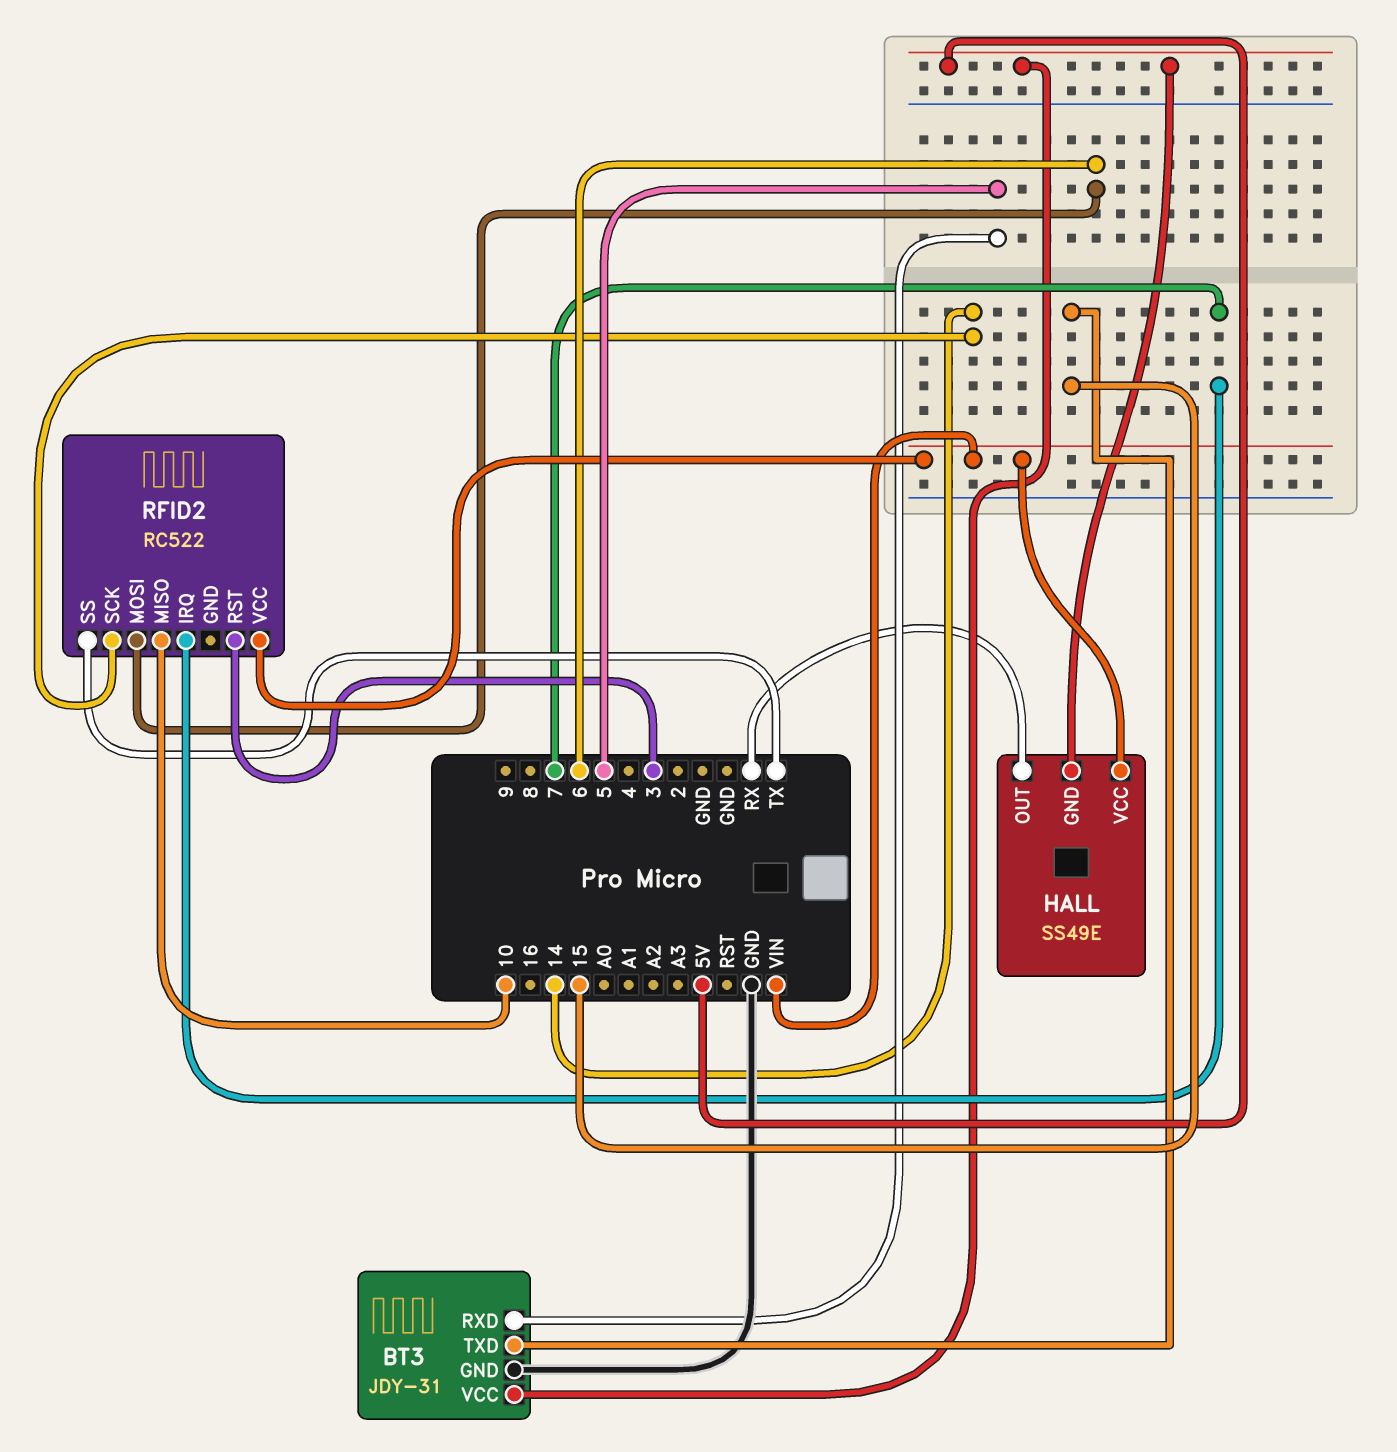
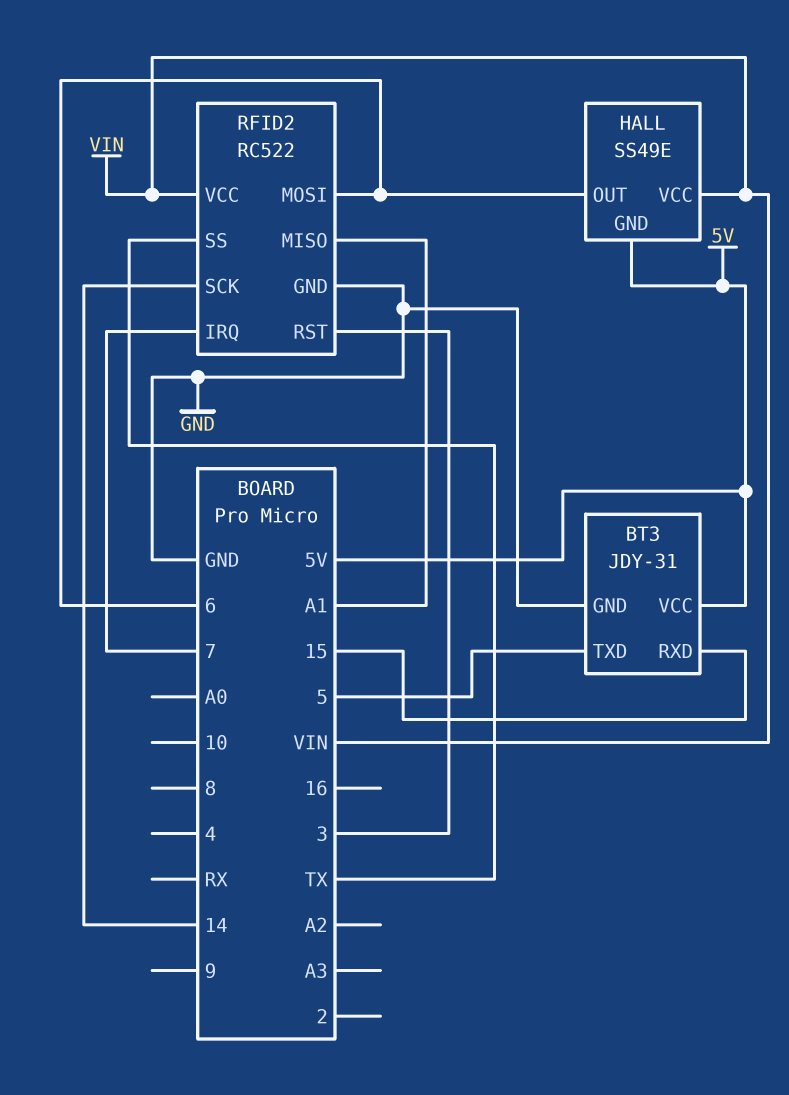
BT3 pin RXD: 5 -> 15
BT3 pin TXD: 15 -> 5
HALL pin OUT: RX -> 6
RFID2 pin GND: none -> GND
RFID2 pin MISO: 10 -> A1

